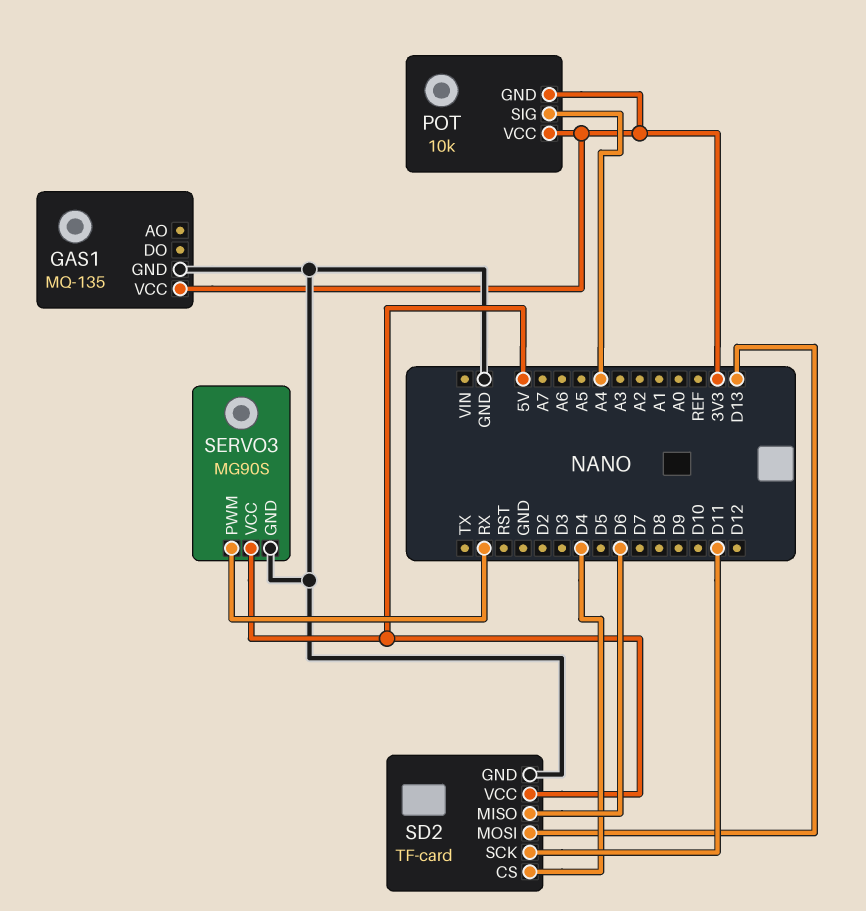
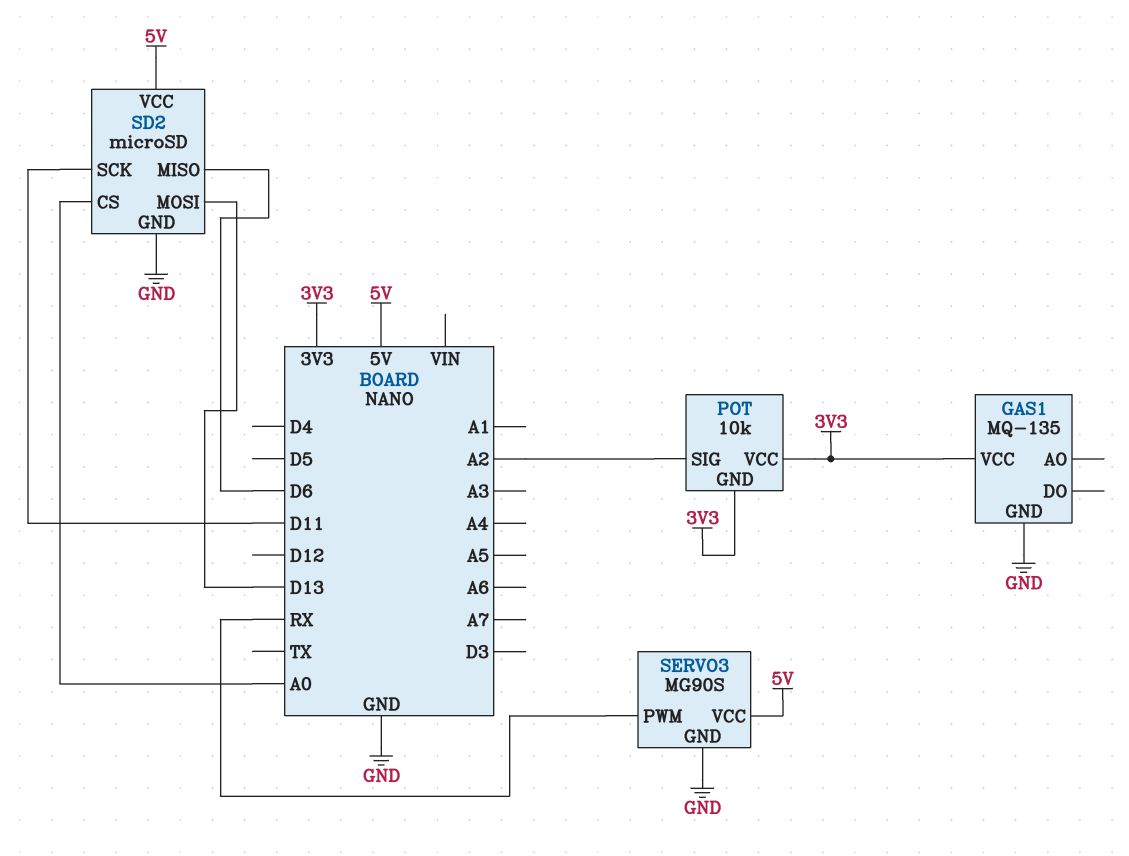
POT pin SIG: A4 -> A2
SD2: TF-card -> microSD
SD2 pin CS: D4 -> A0

